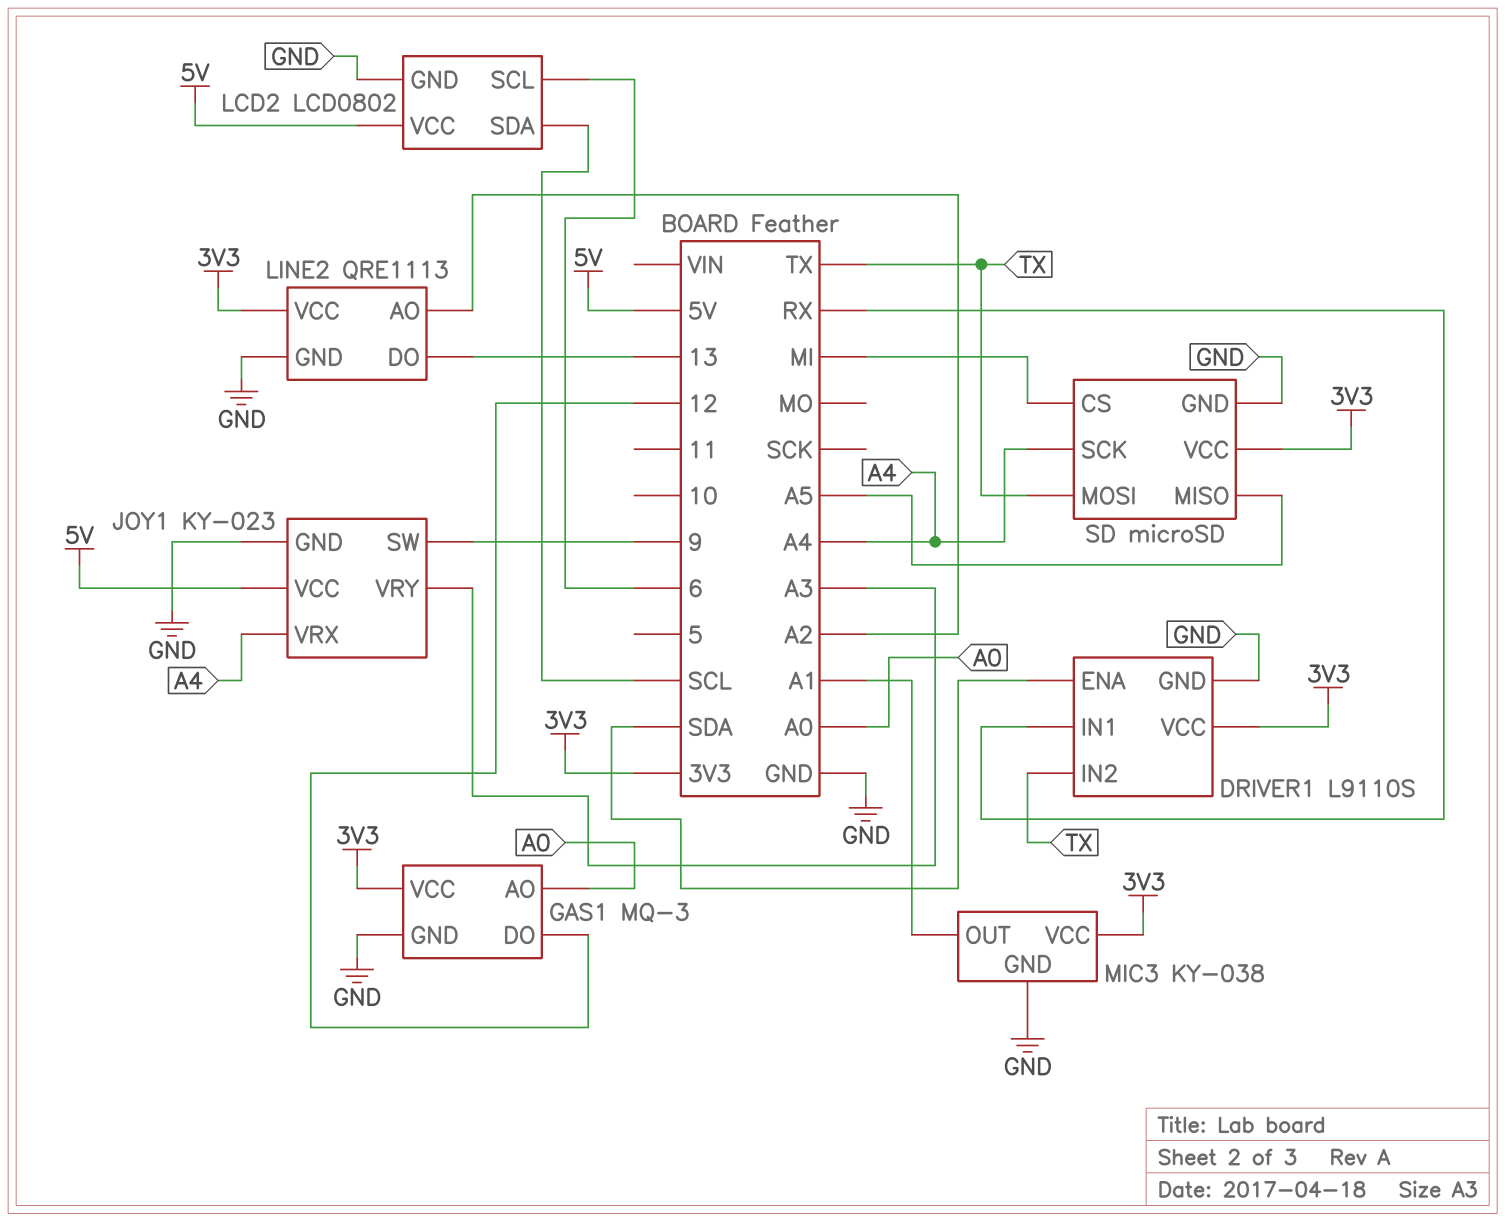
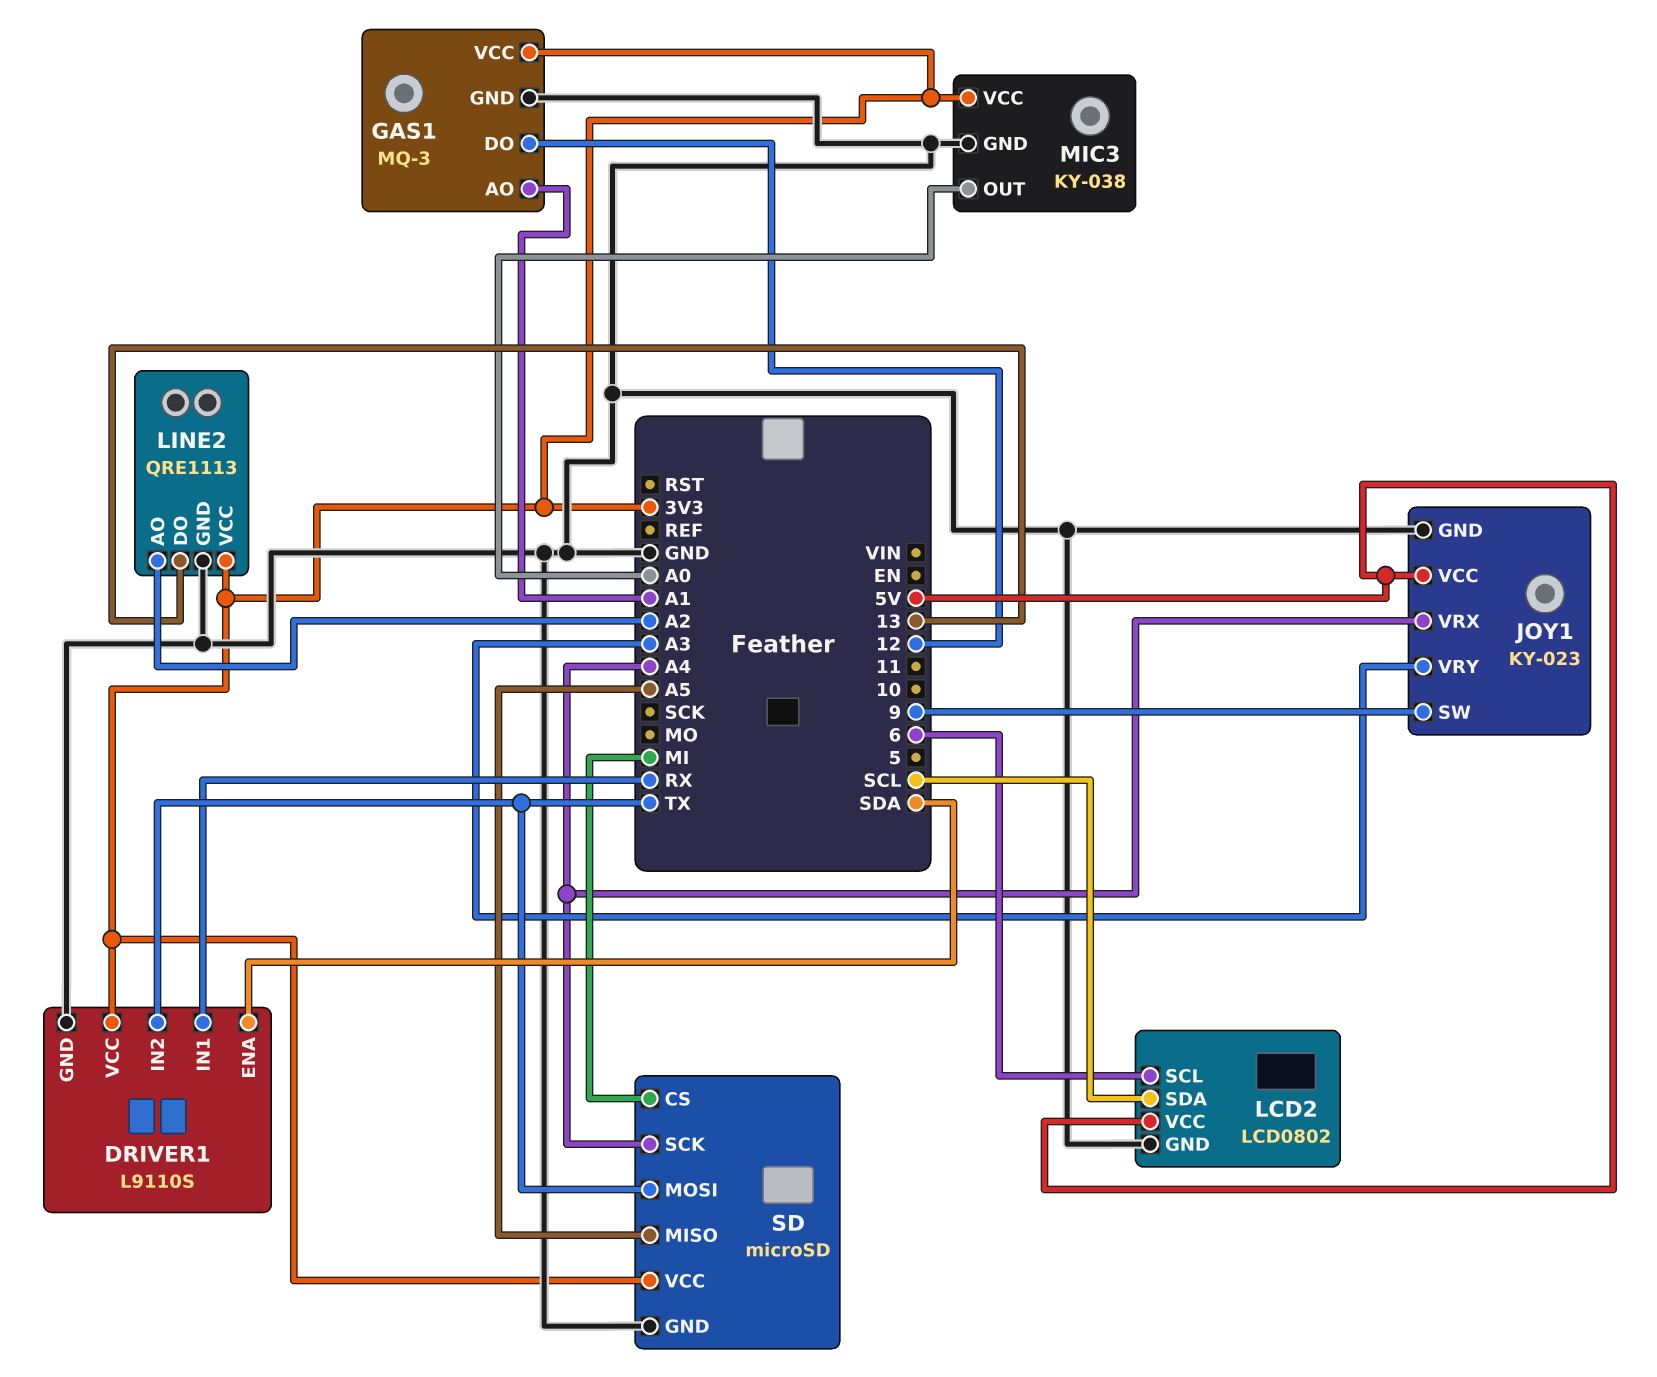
GAS1 pin AO: A0 -> A1
MIC3 pin OUT: A1 -> A0

